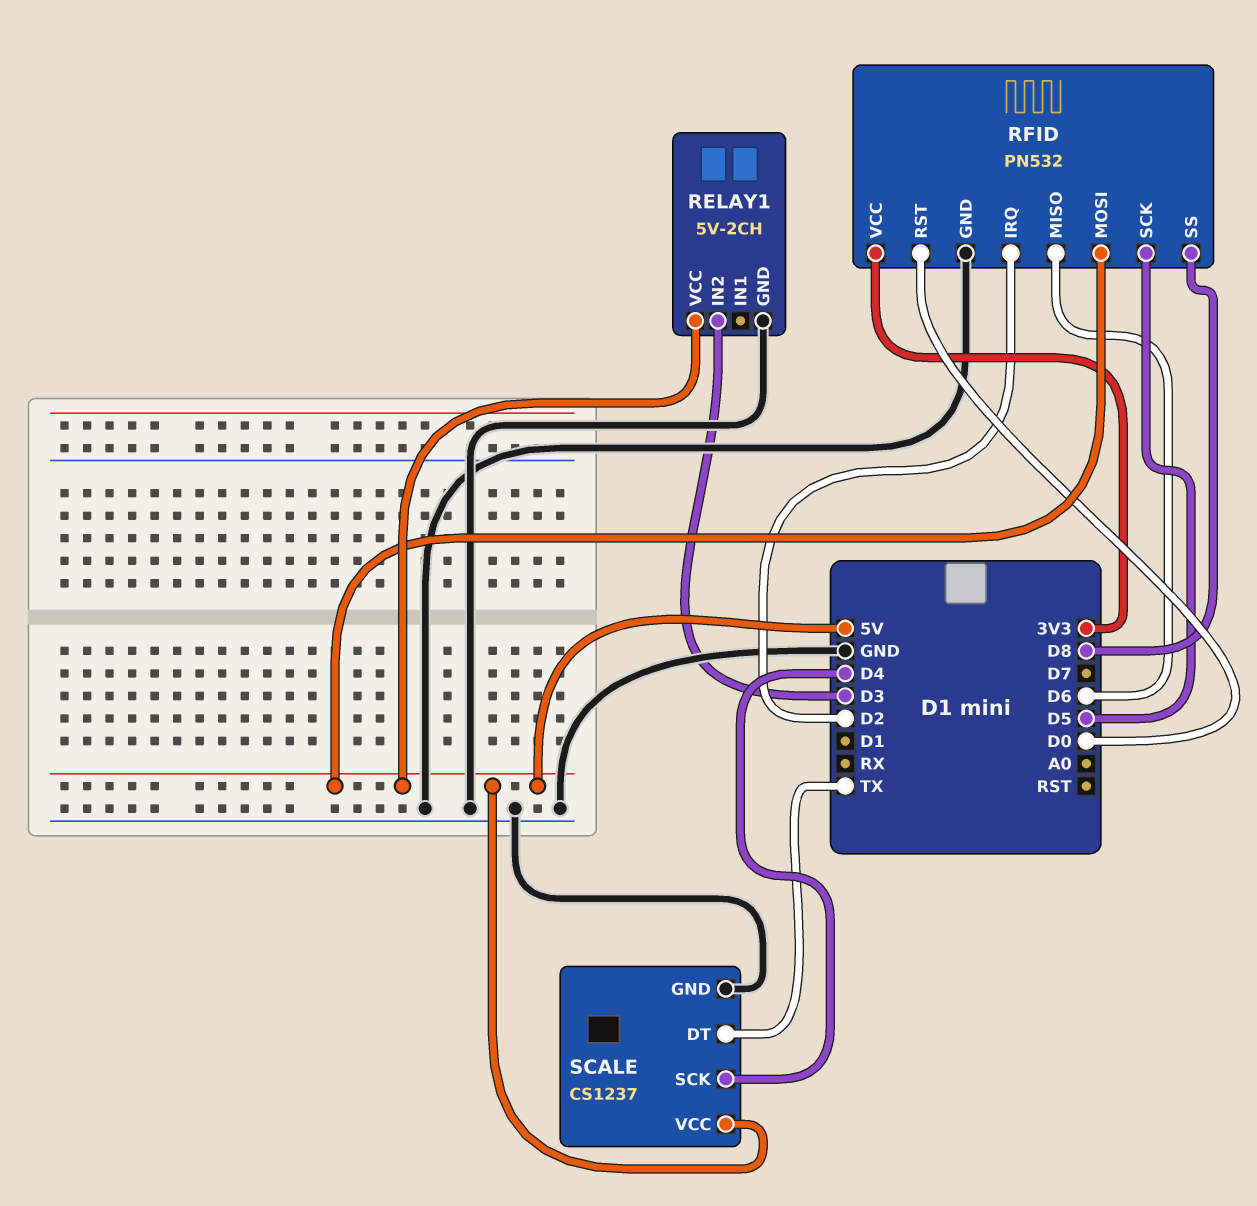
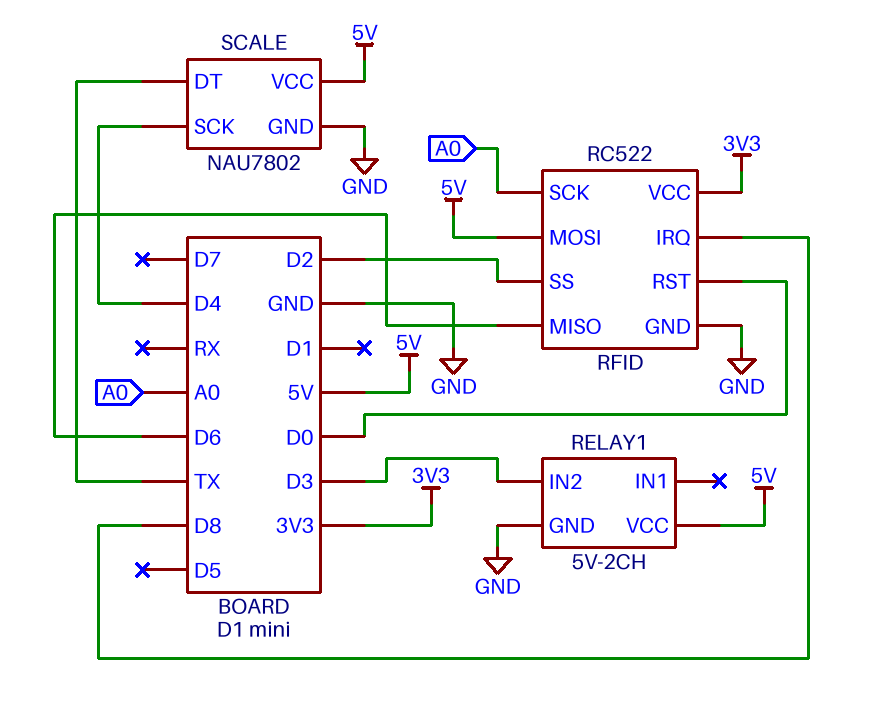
RFID: PN532 -> RC522
RFID pin IRQ: D2 -> D8
RFID pin SCK: D5 -> A0
RFID pin SS: D8 -> D2
SCALE: CS1237 -> NAU7802

